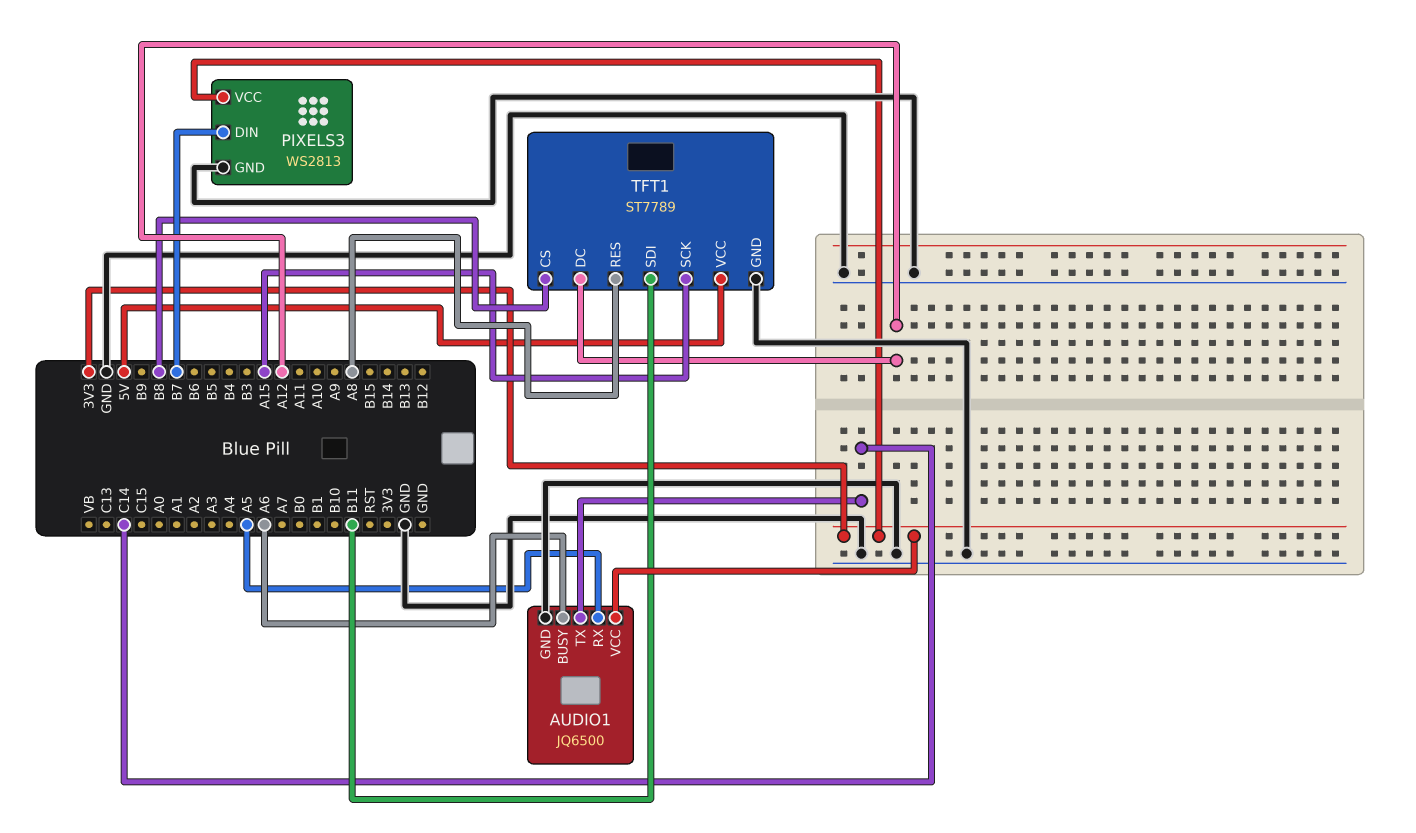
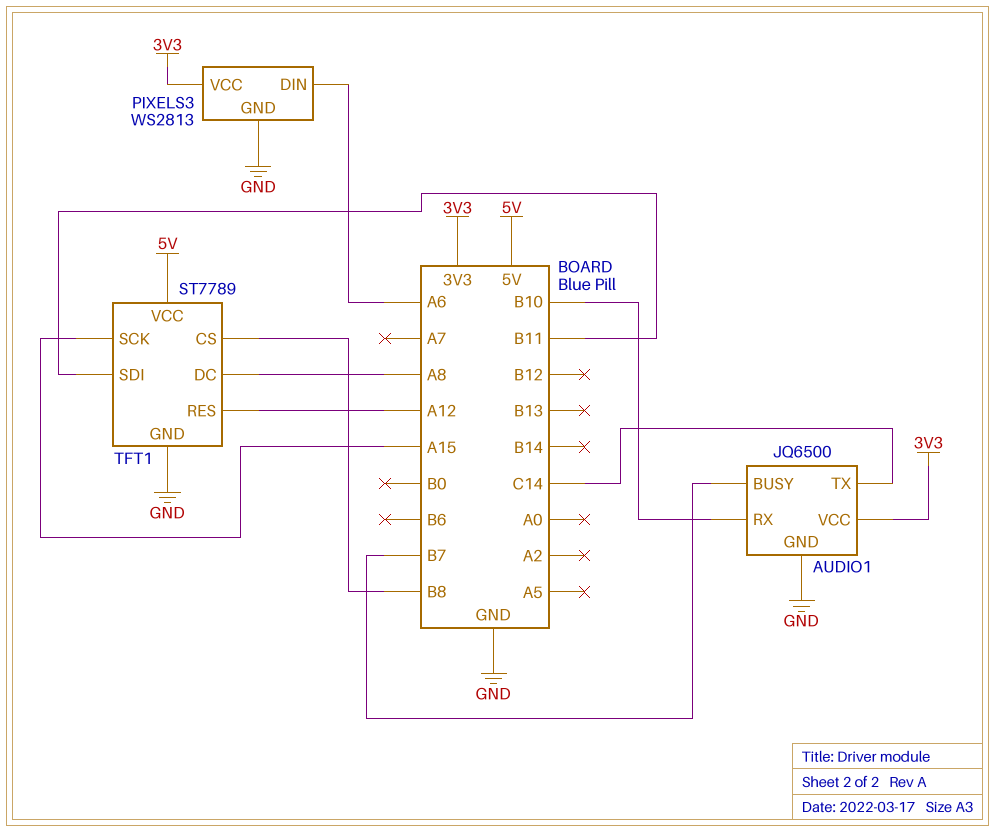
AUDIO1 pin BUSY: A6 -> B7
AUDIO1 pin RX: A5 -> B10
PIXELS3 pin DIN: B7 -> A6
TFT1 pin DC: A12 -> A8
TFT1 pin RES: A8 -> A12

